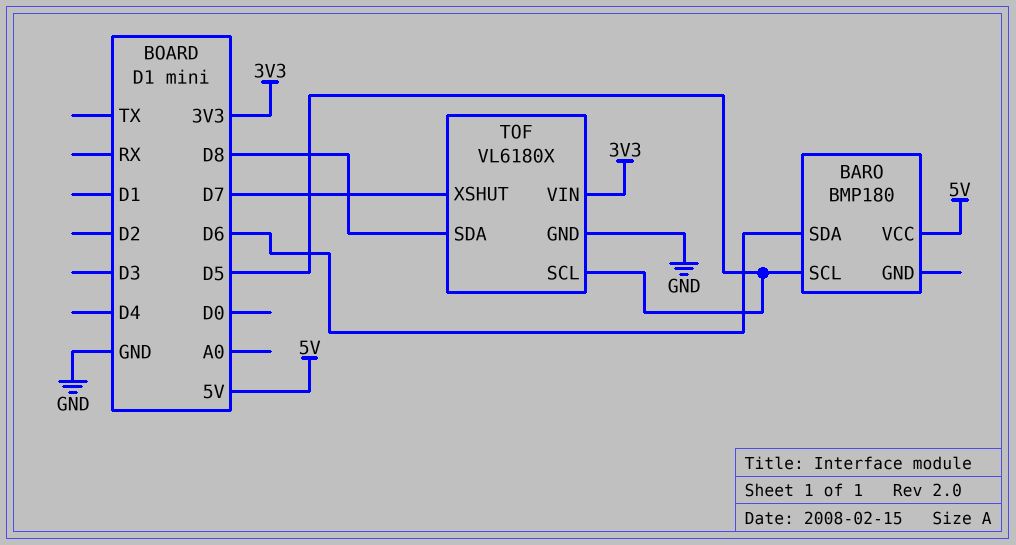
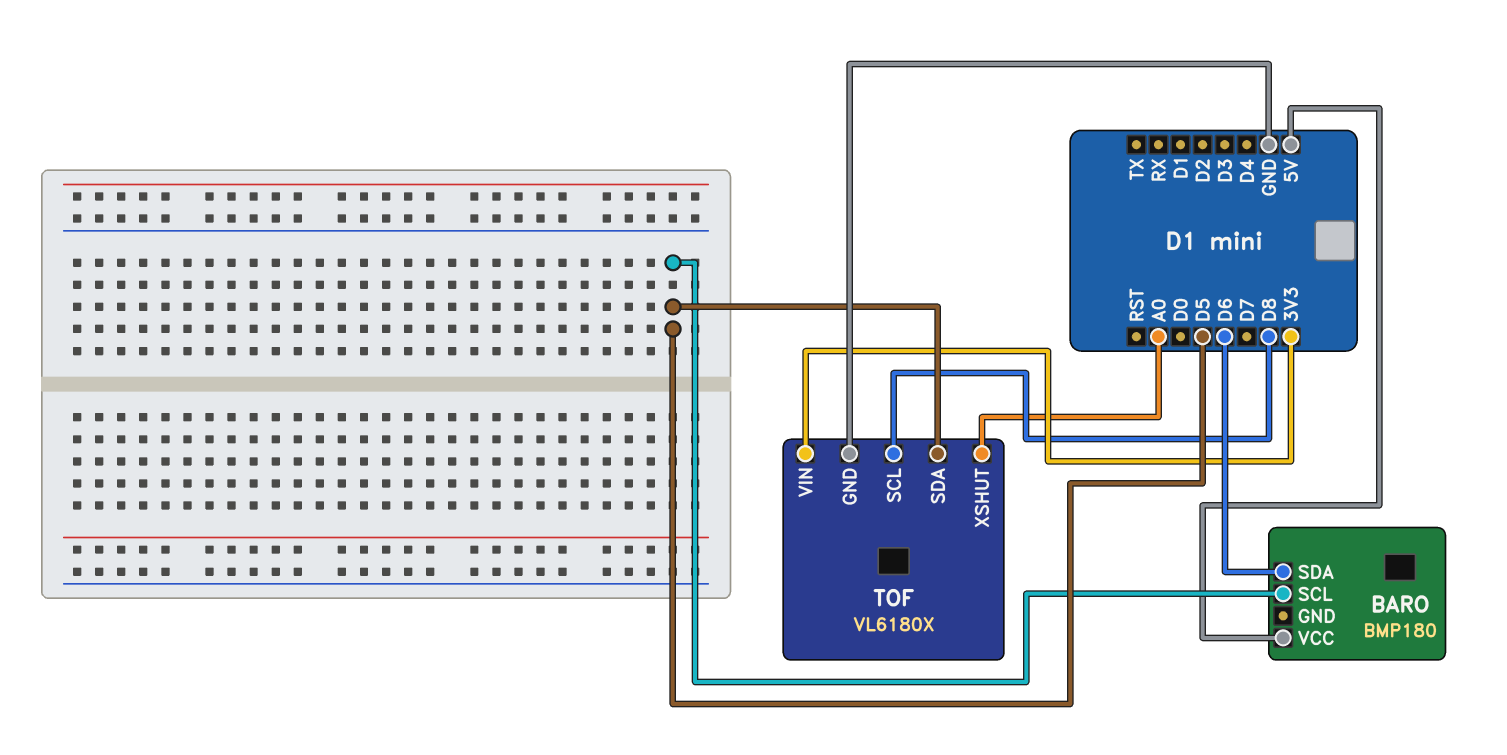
TOF pin SCL: D5 -> D8
TOF pin SDA: D8 -> D5
TOF pin XSHUT: D7 -> A0

